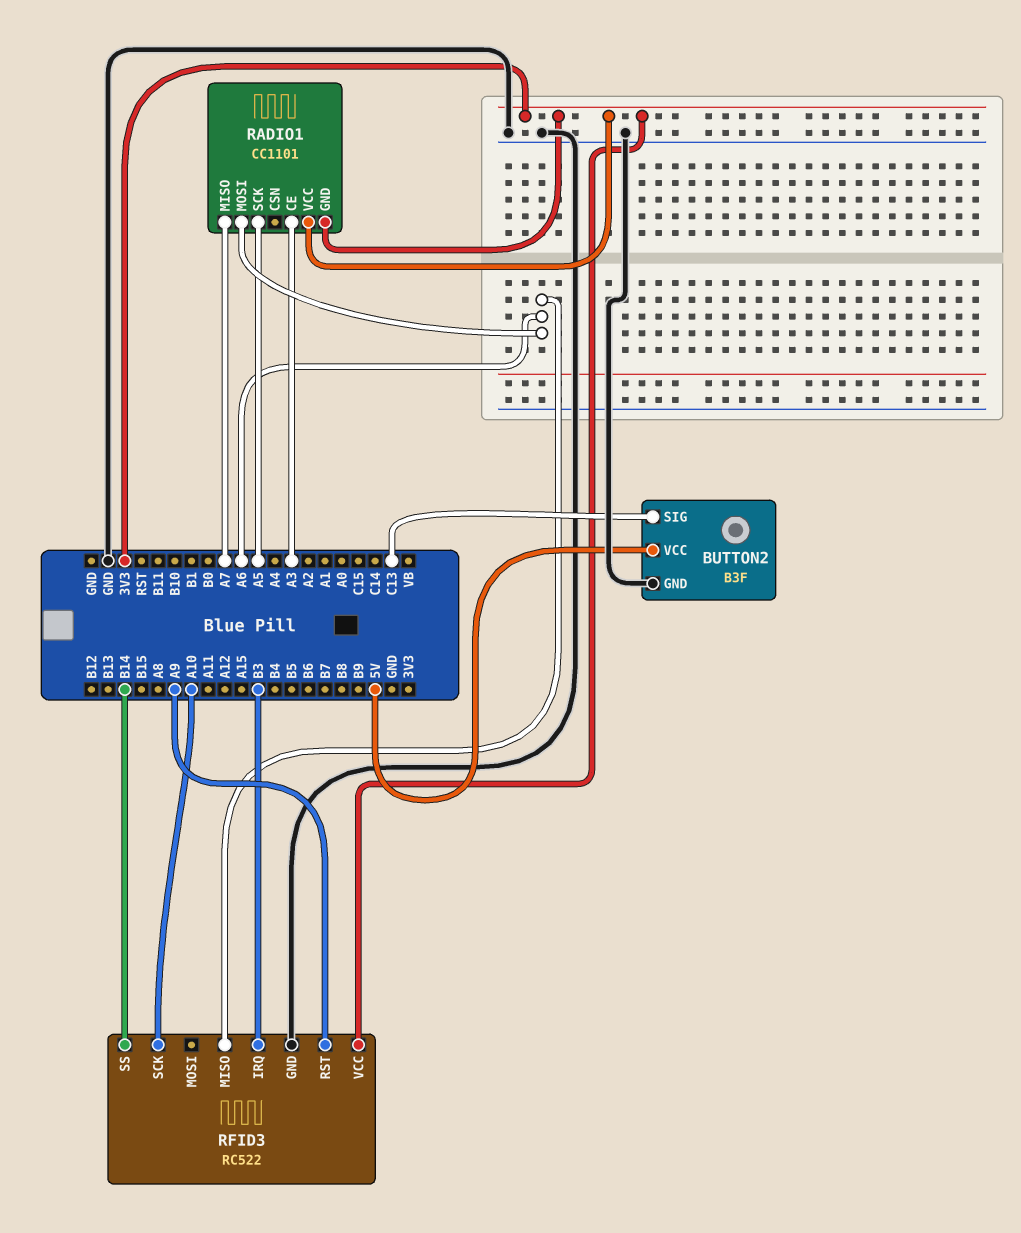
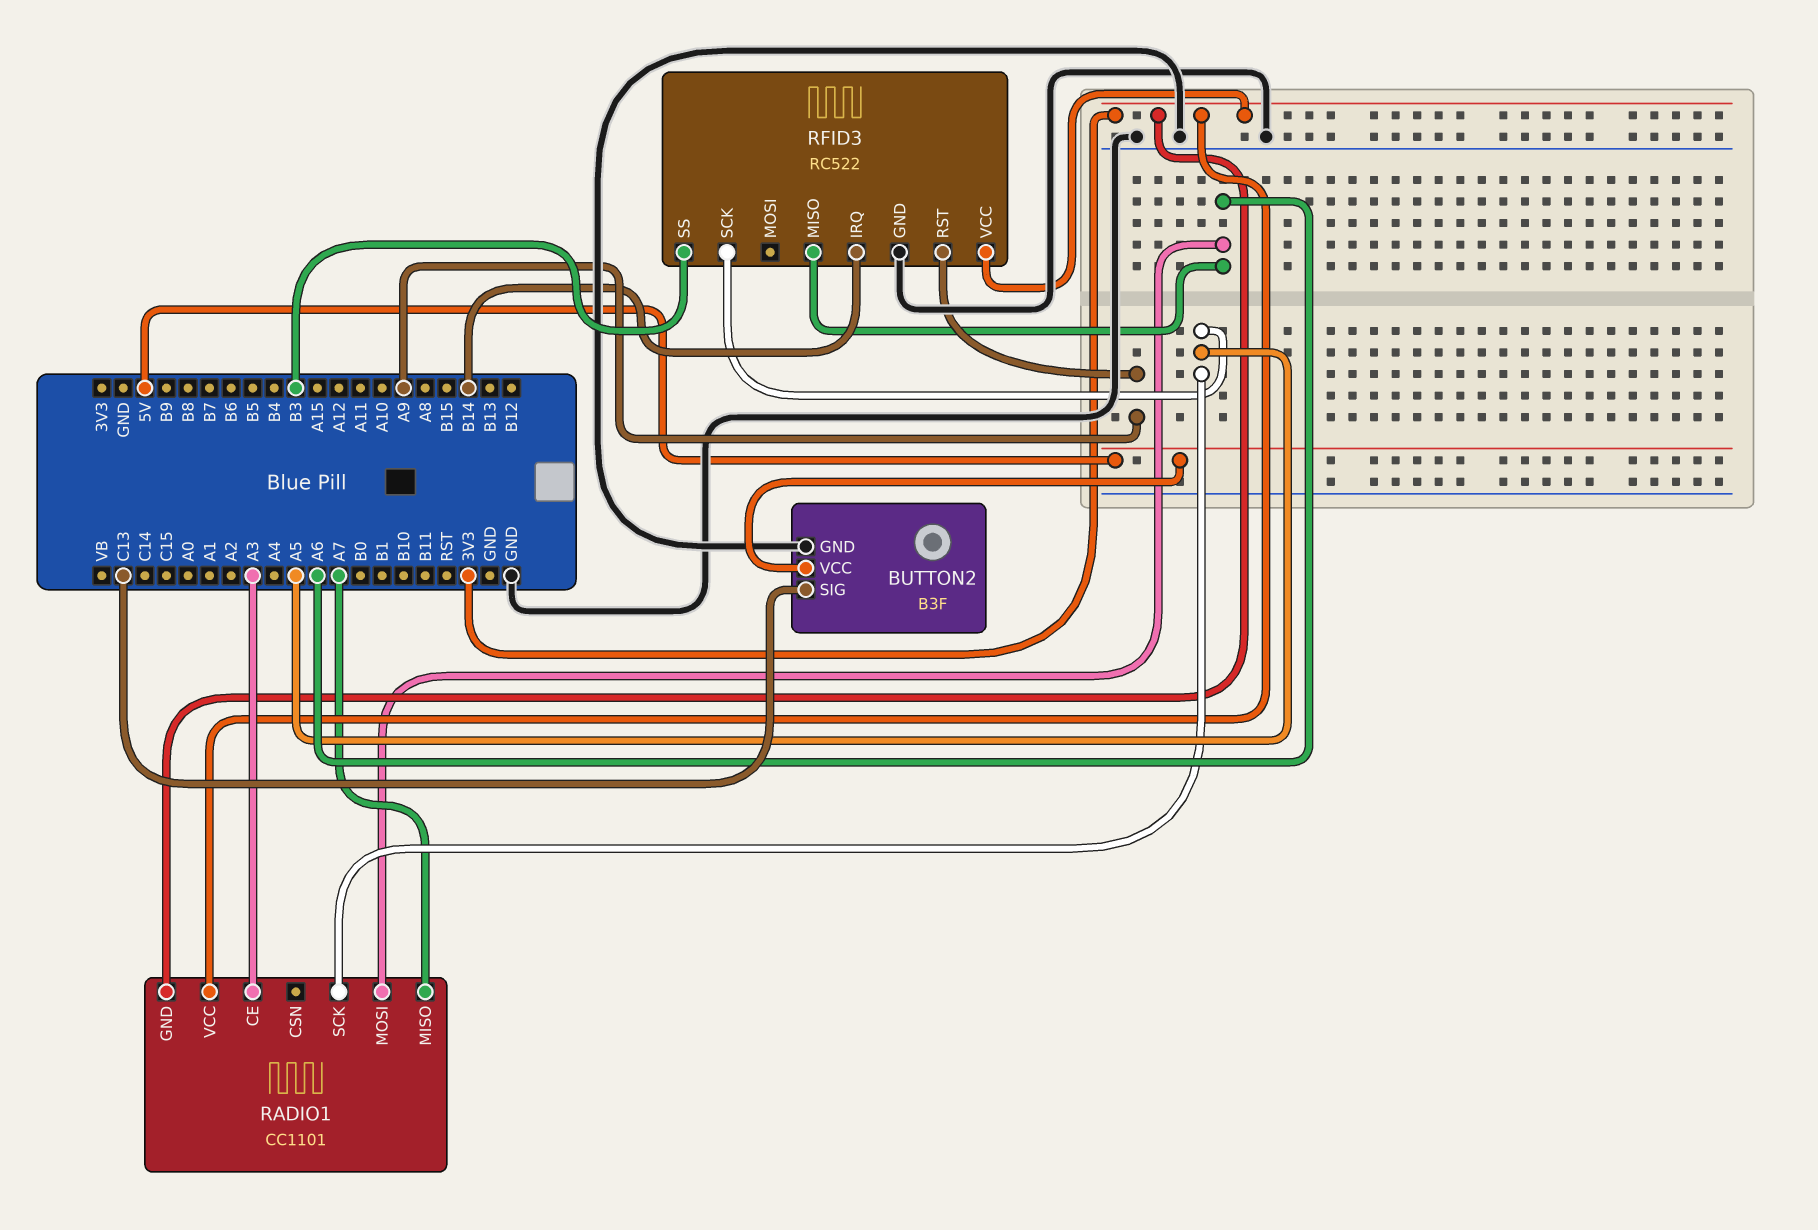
RFID3 pin IRQ: B3 -> B14
RFID3 pin SCK: A10 -> A5
RFID3 pin SS: B14 -> B3

